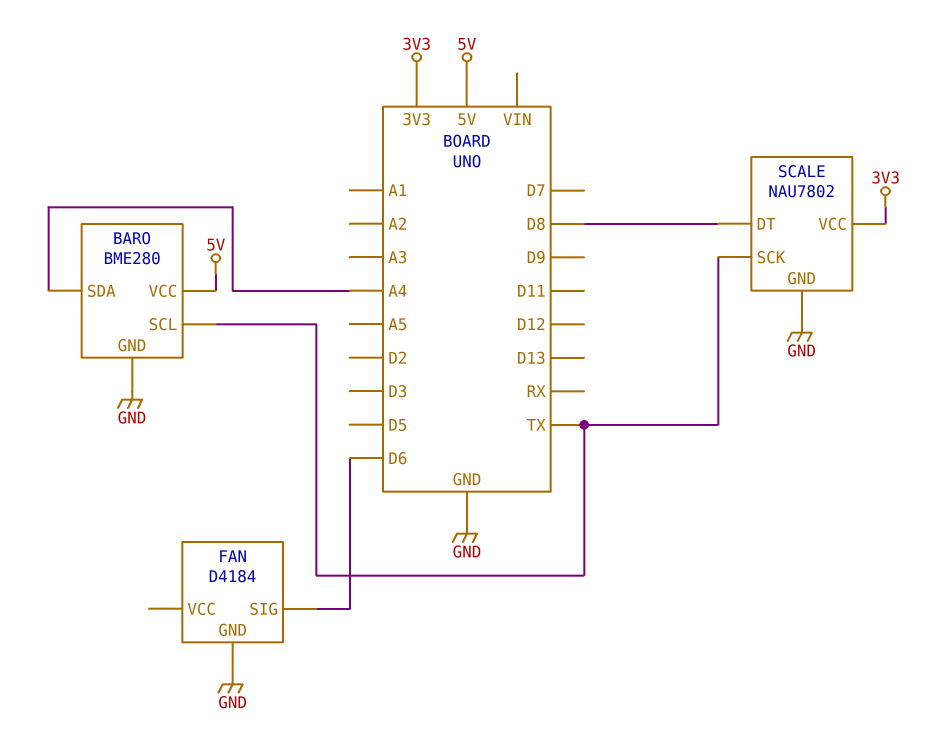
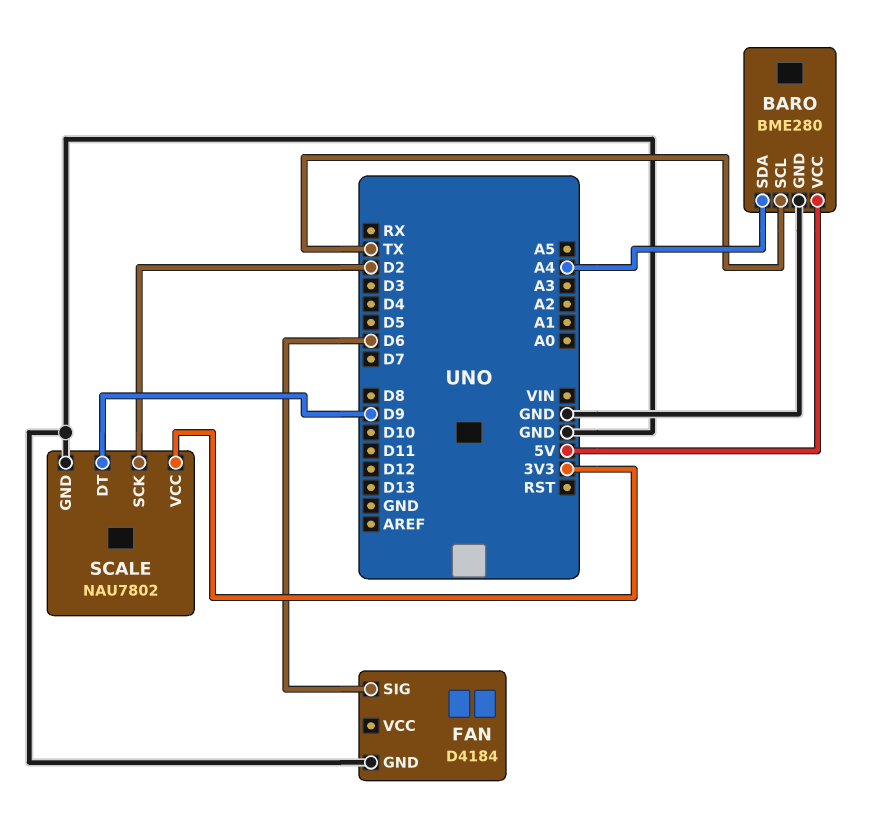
SCALE pin DT: D8 -> D9
SCALE pin SCK: TX -> D2

